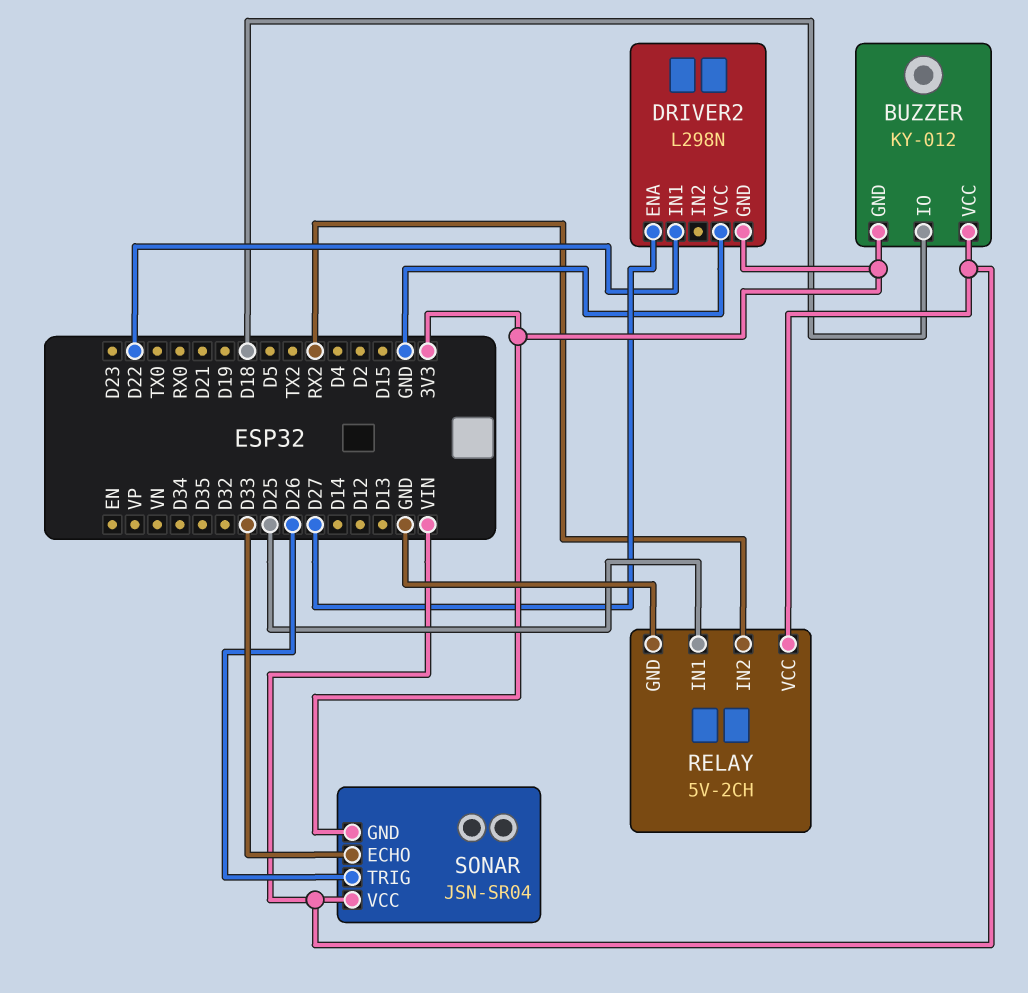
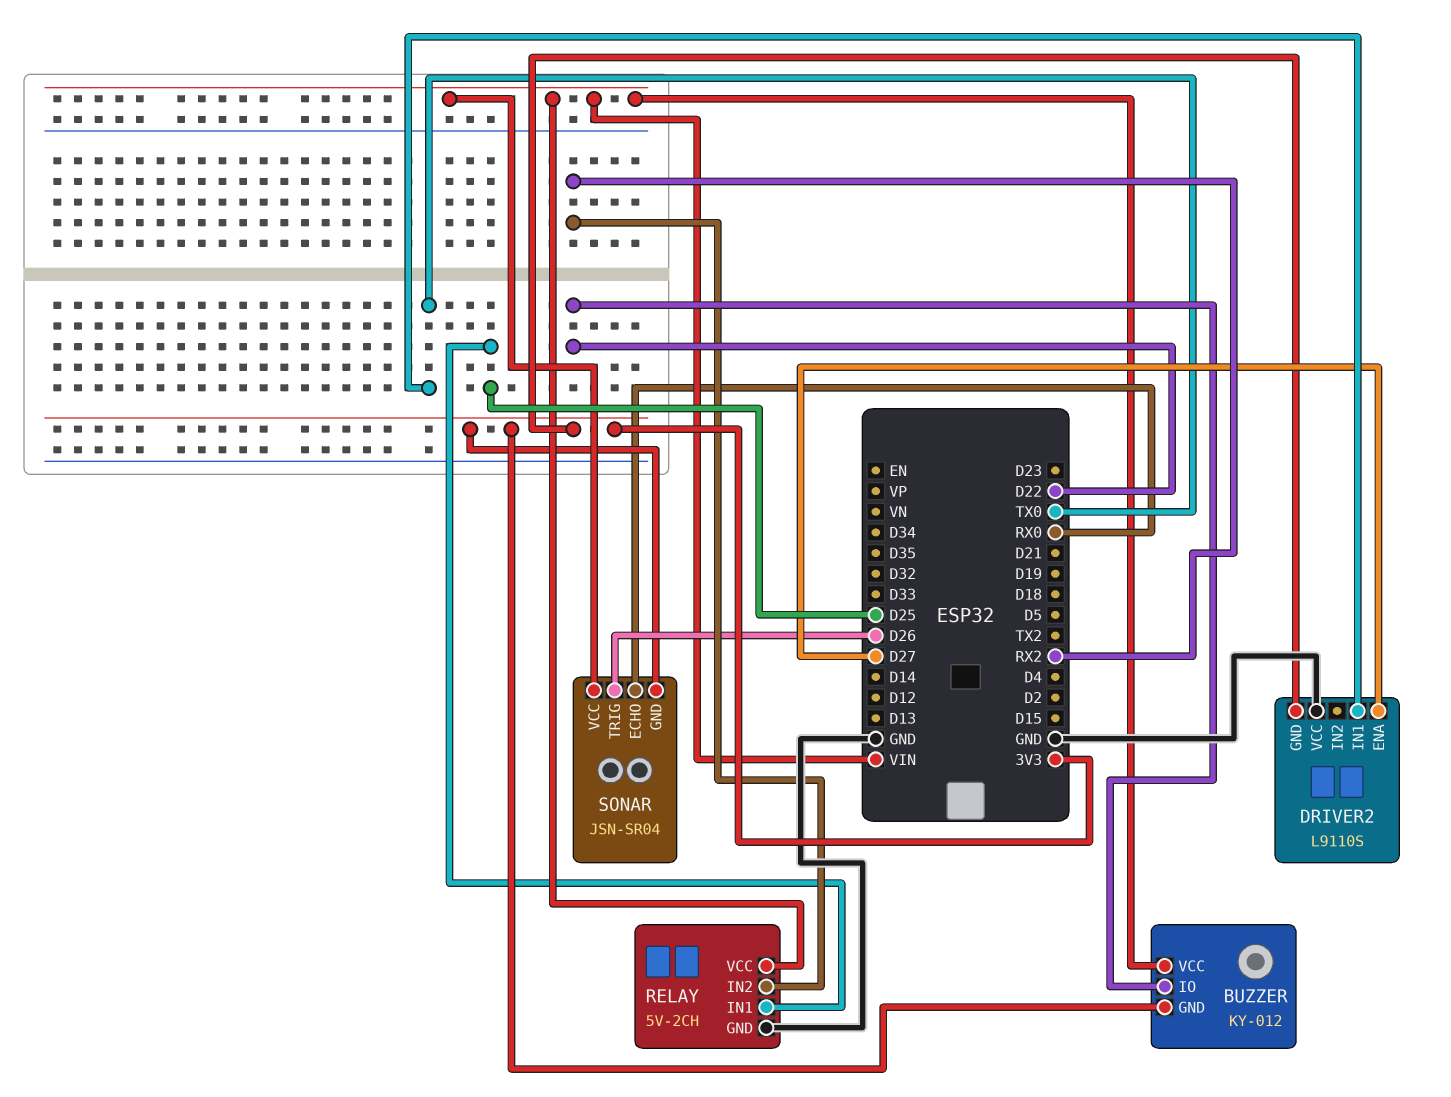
BUZZER pin IO: D18 -> D22
DRIVER2: L298N -> L9110S
DRIVER2 pin IN1: D22 -> TX0
SONAR pin ECHO: D33 -> RX0

